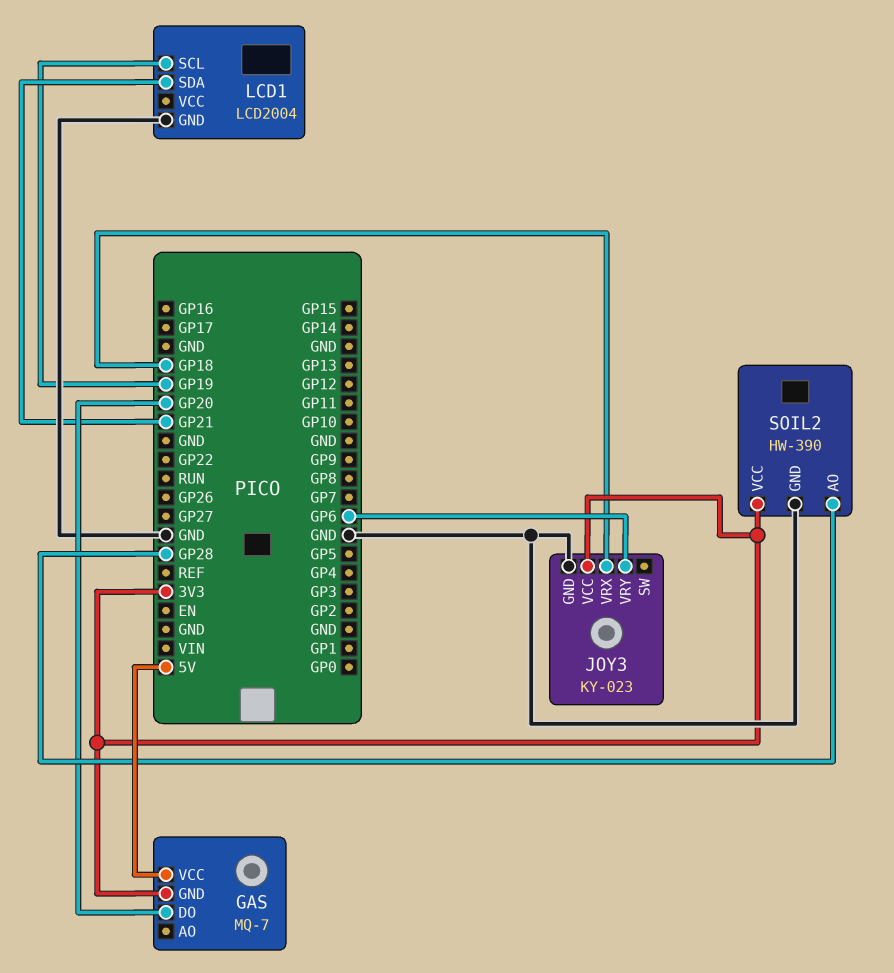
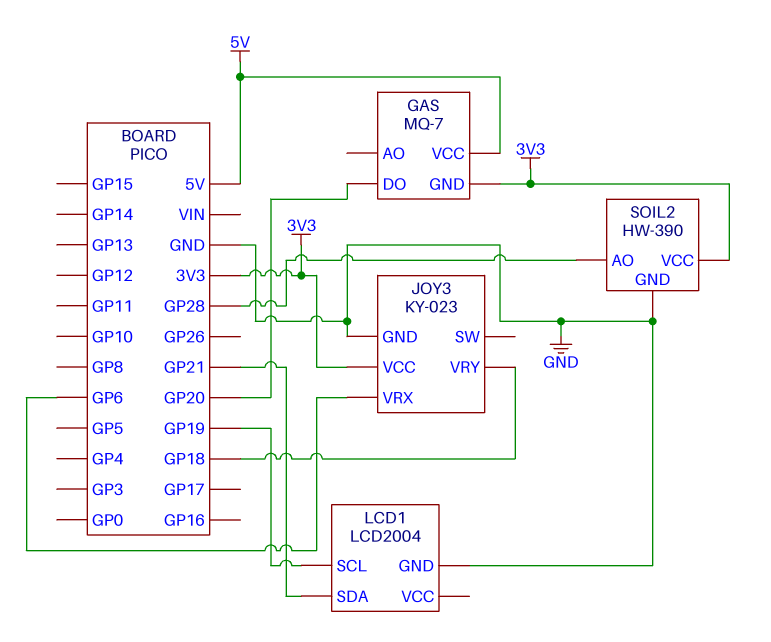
JOY3 pin VRX: GP18 -> GP6
JOY3 pin VRY: GP6 -> GP18

